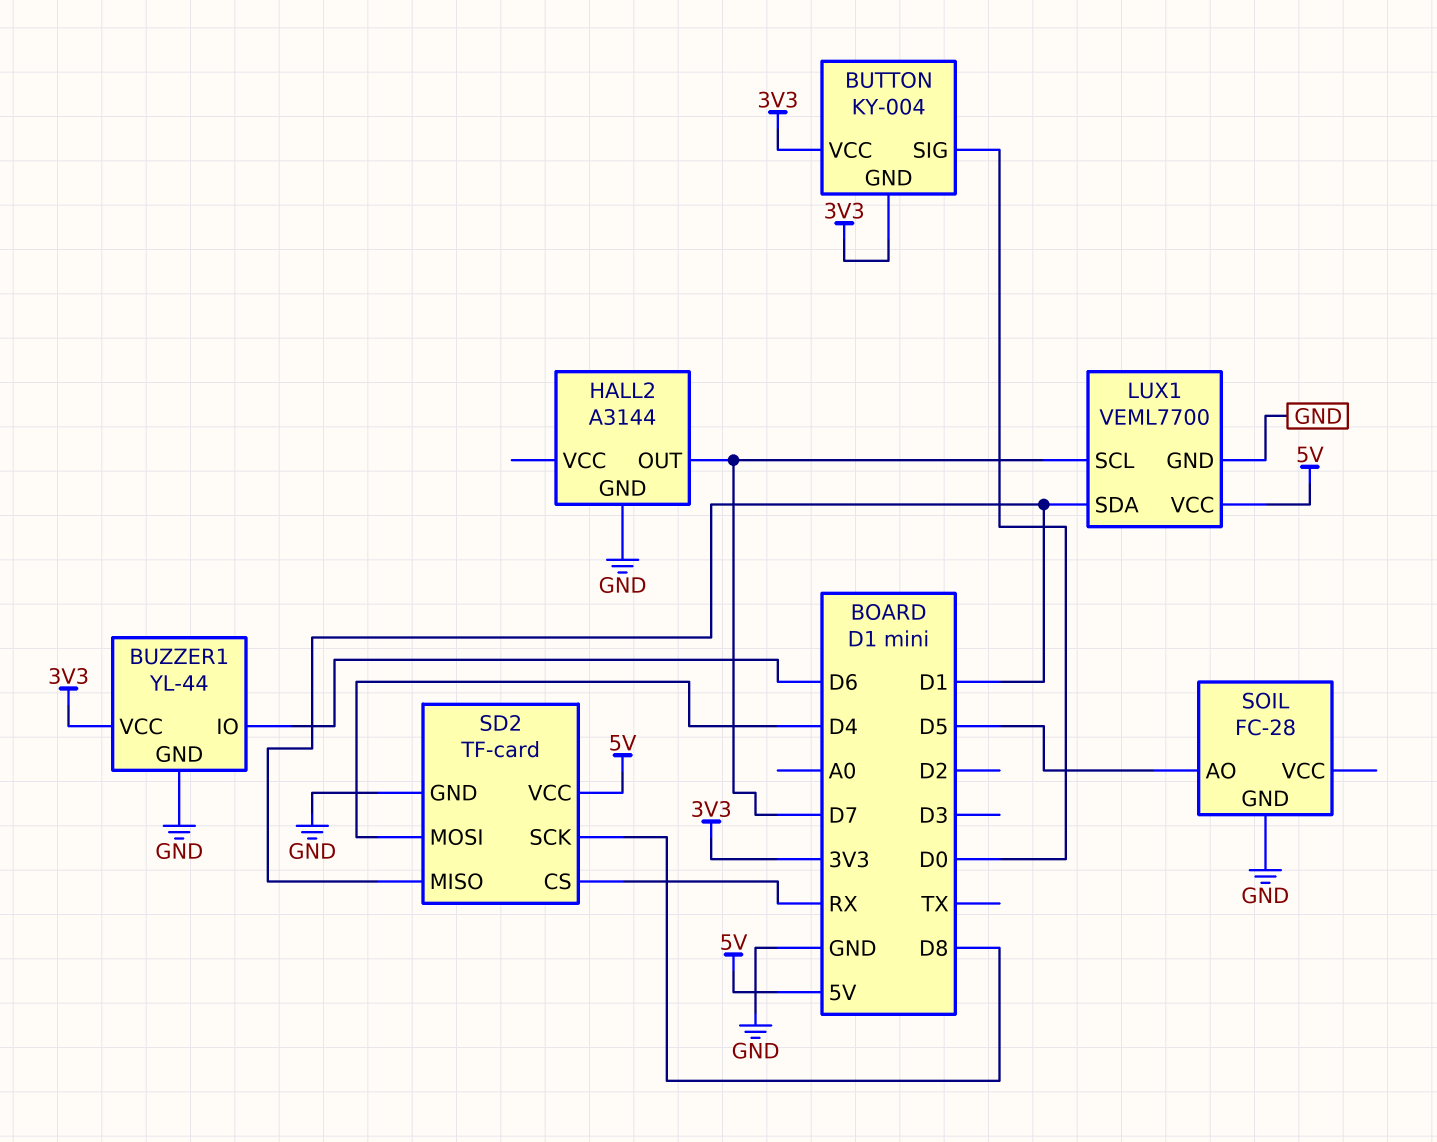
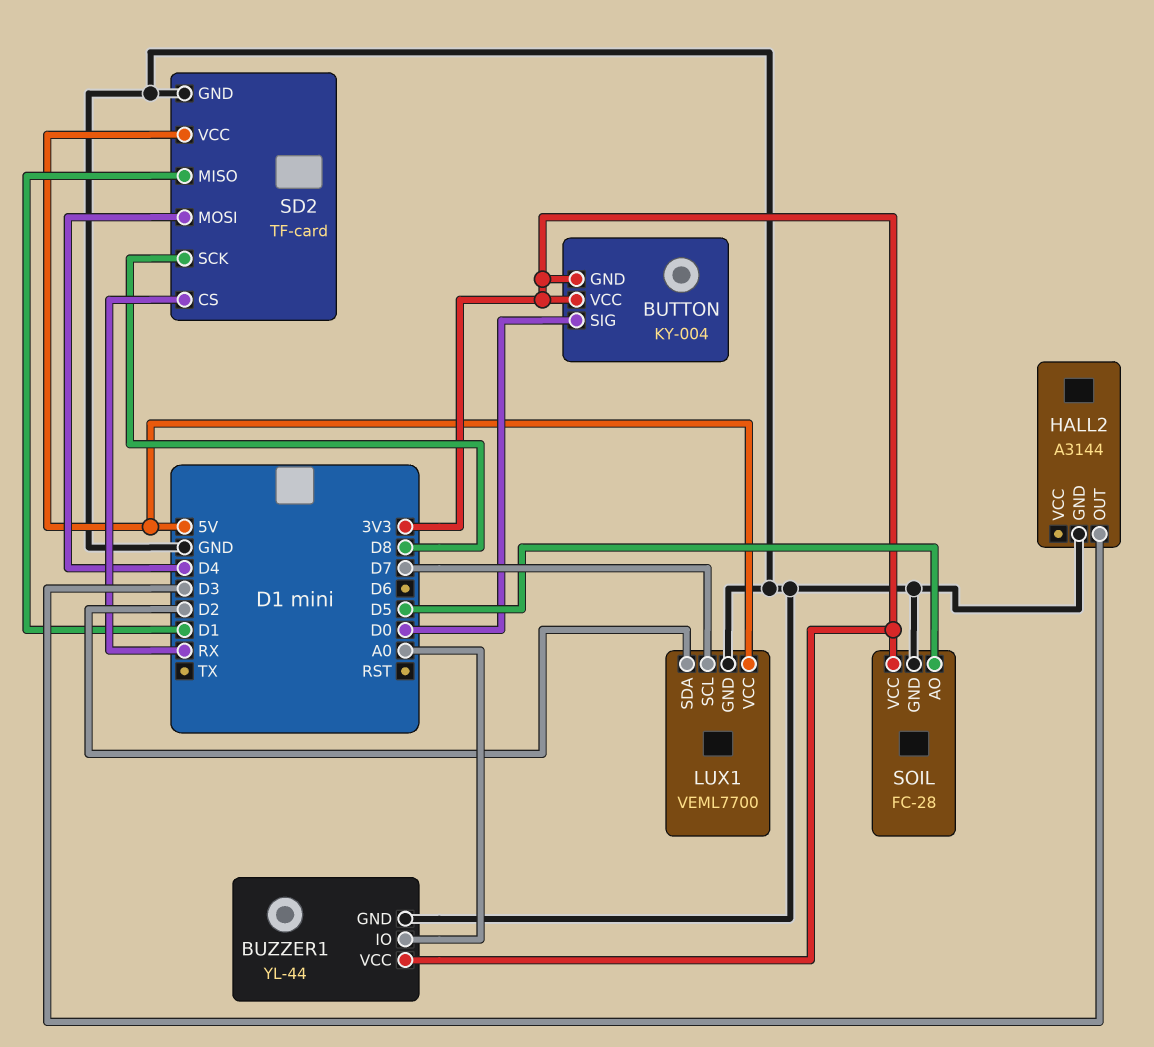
BUZZER1 pin IO: D6 -> A0
HALL2 pin OUT: D7 -> D3
LUX1 pin SDA: D1 -> D2
SOIL pin VCC: none -> 3V3

